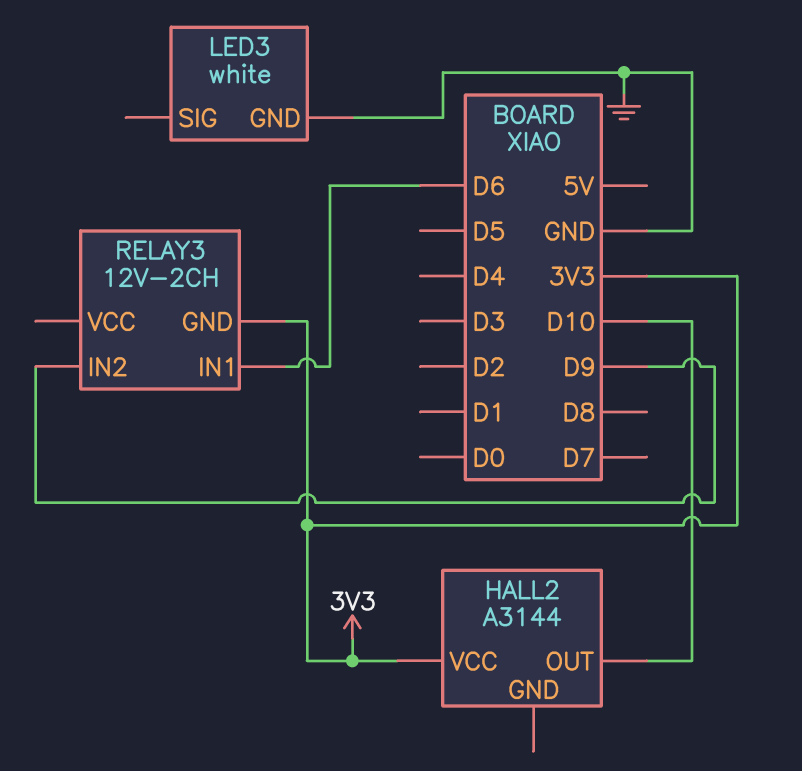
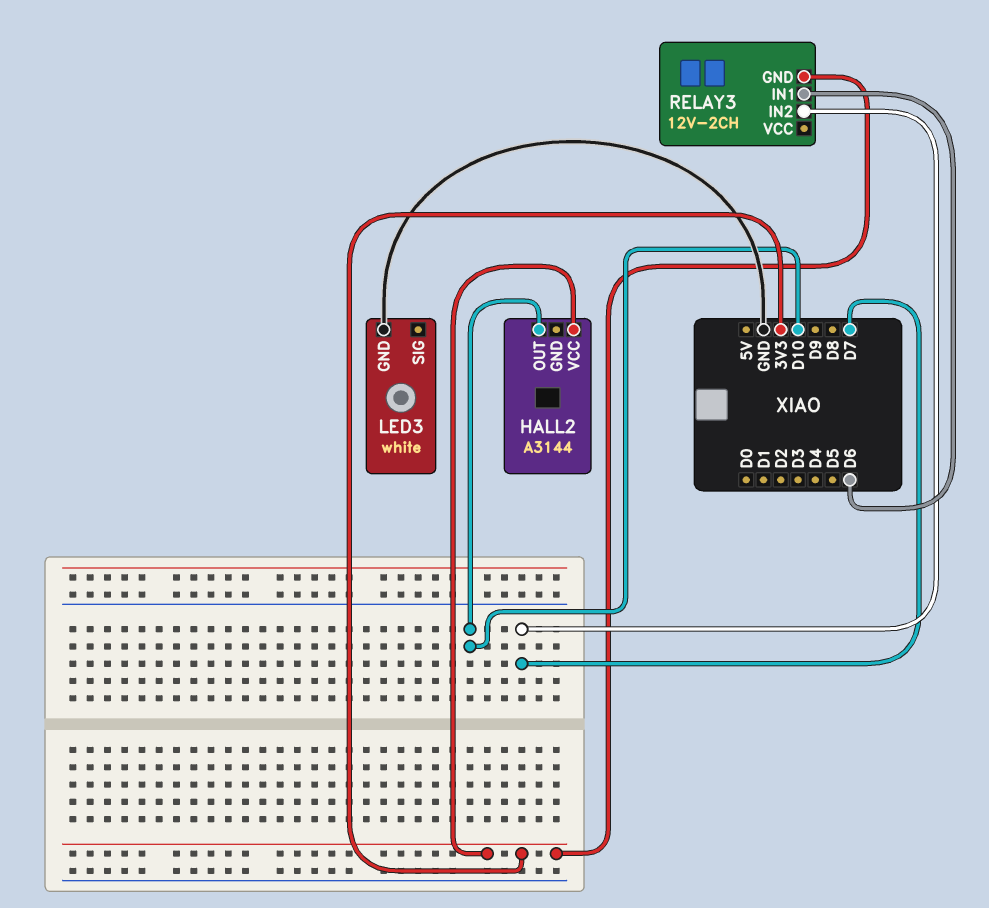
RELAY3 pin IN2: D9 -> D7

